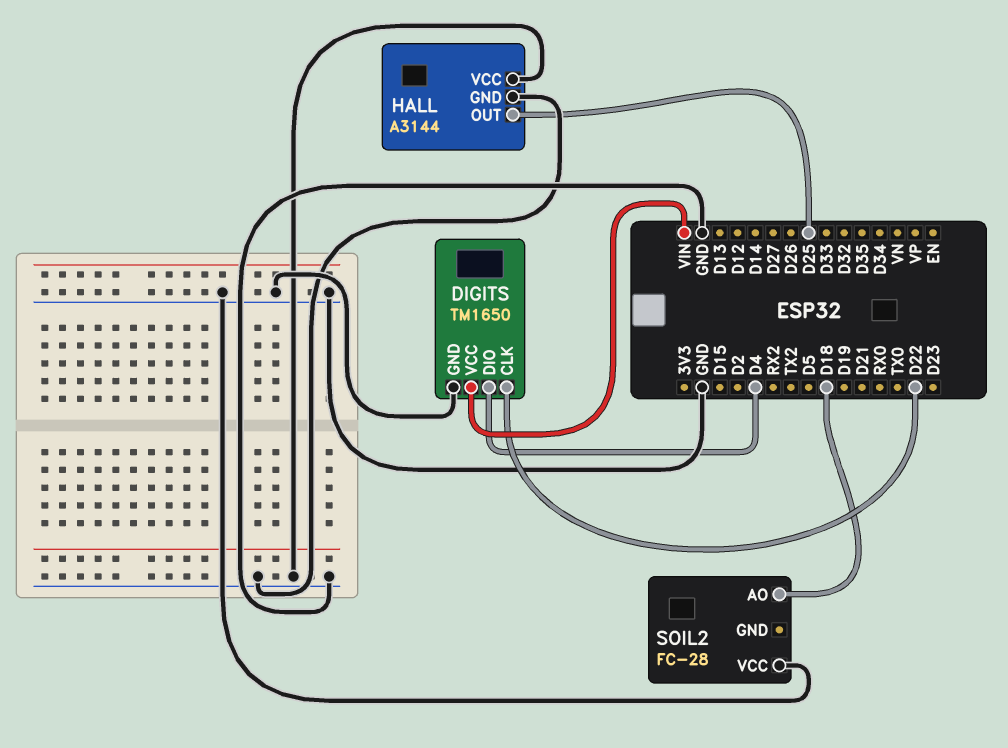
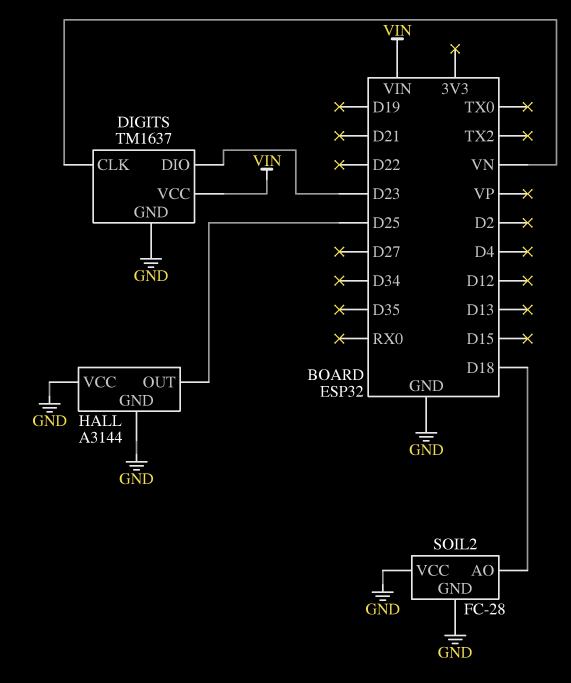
DIGITS: TM1650 -> TM1637
DIGITS pin CLK: D22 -> VN
DIGITS pin DIO: D4 -> D23
SOIL2 pin GND: none -> GND

